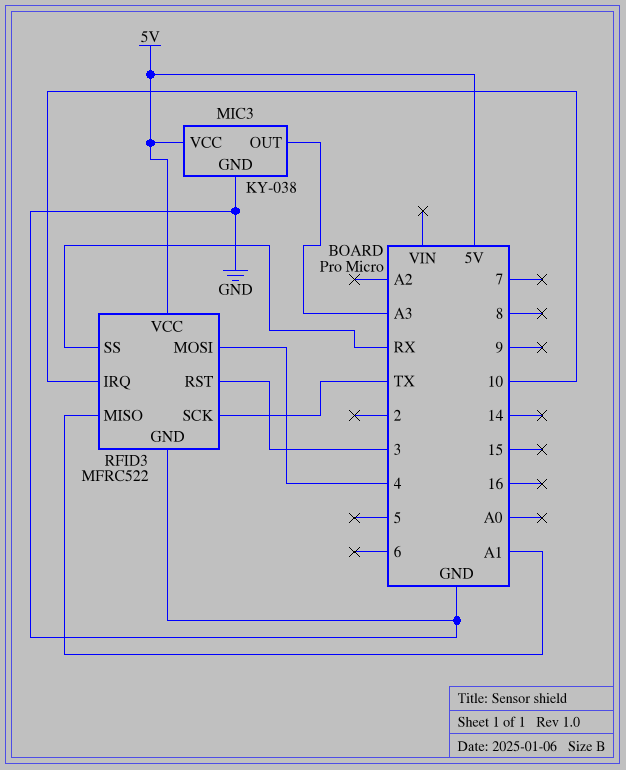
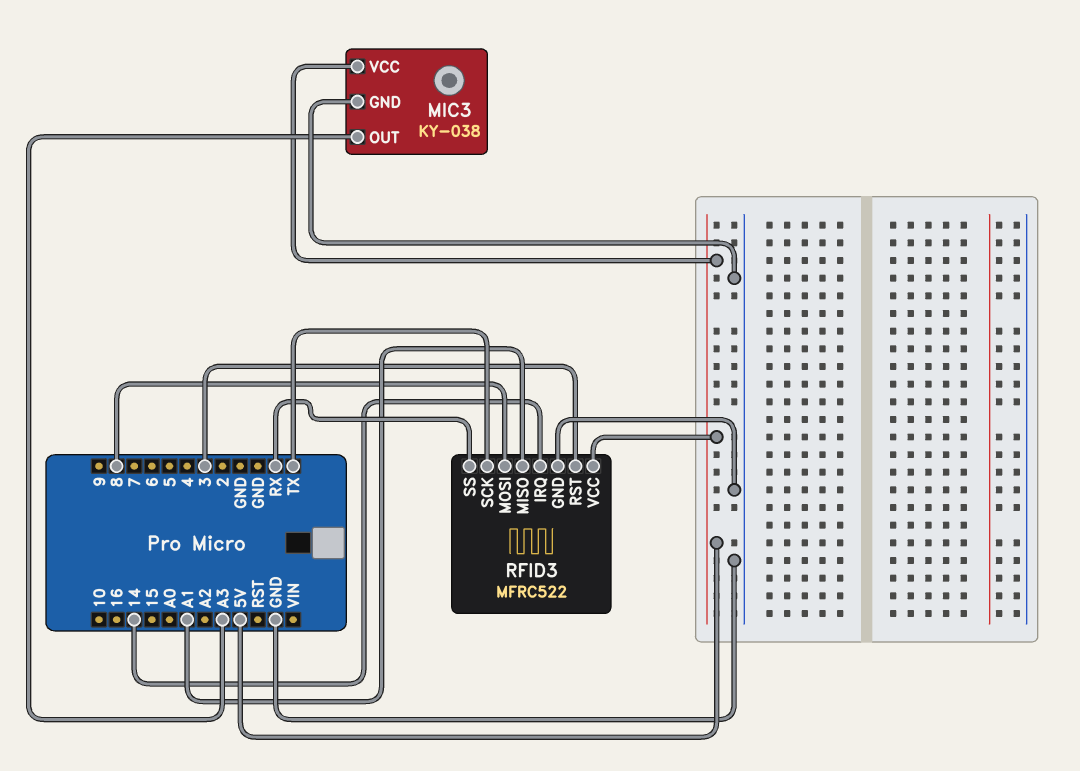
RFID3 pin IRQ: 10 -> 14
RFID3 pin MOSI: 4 -> 8

